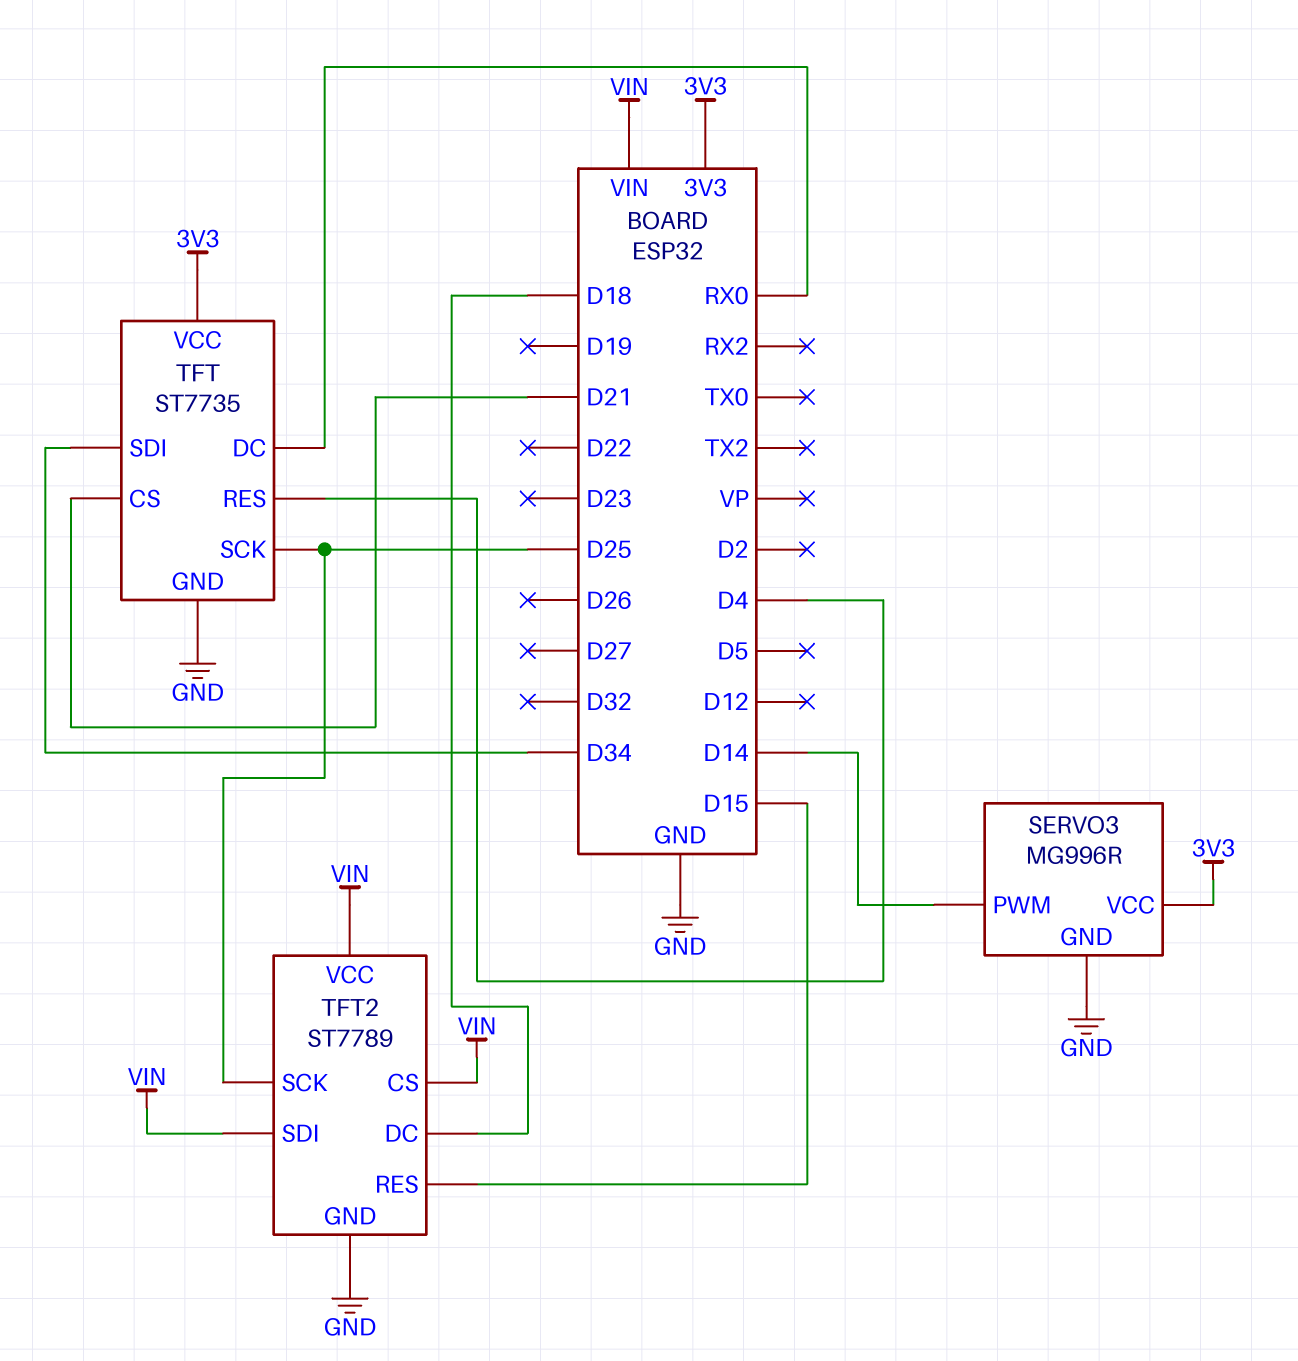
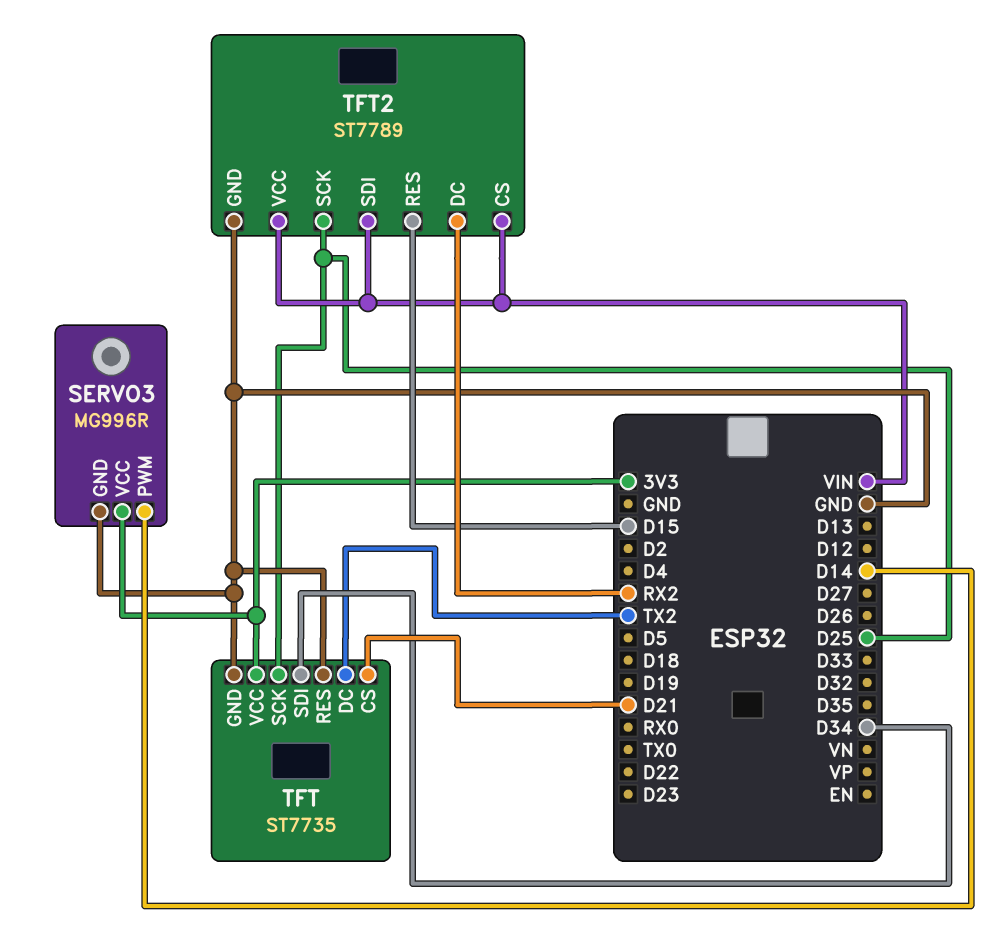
TFT pin DC: RX0 -> TX2
TFT pin RES: D4 -> GND
TFT2 pin DC: D18 -> RX2

